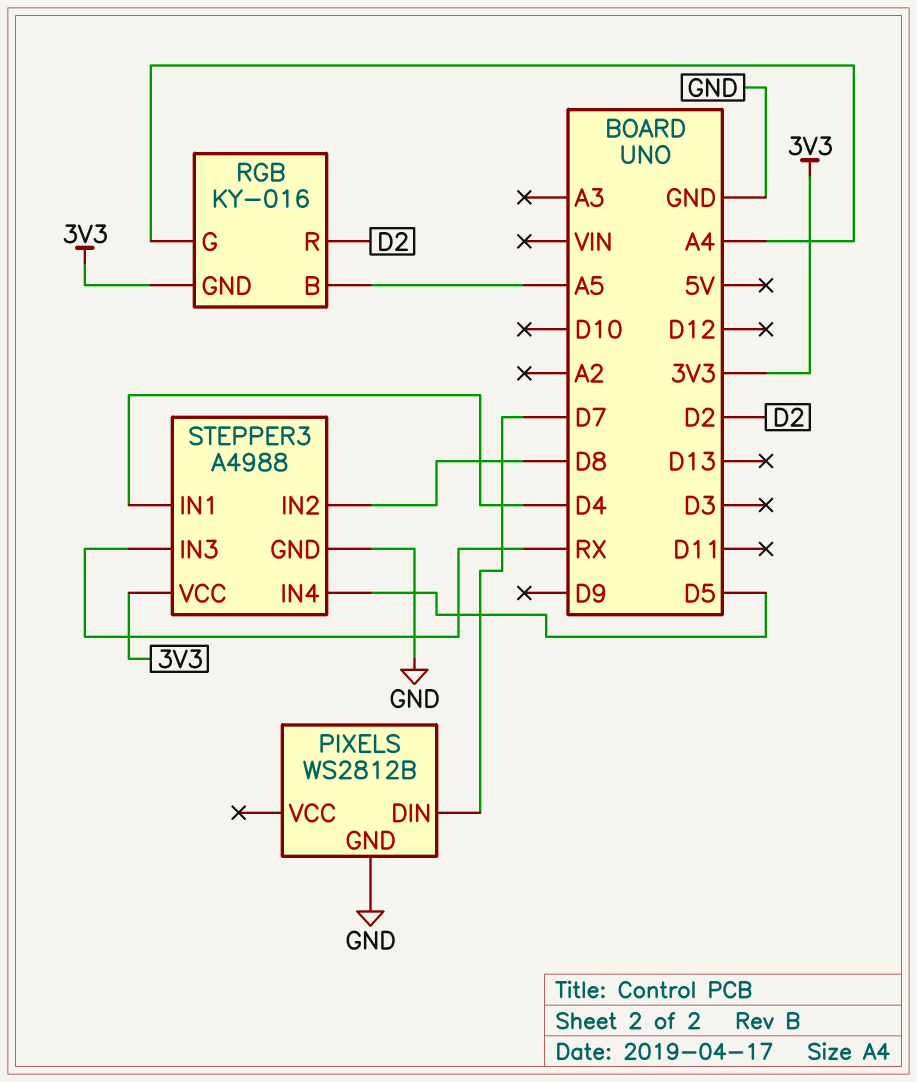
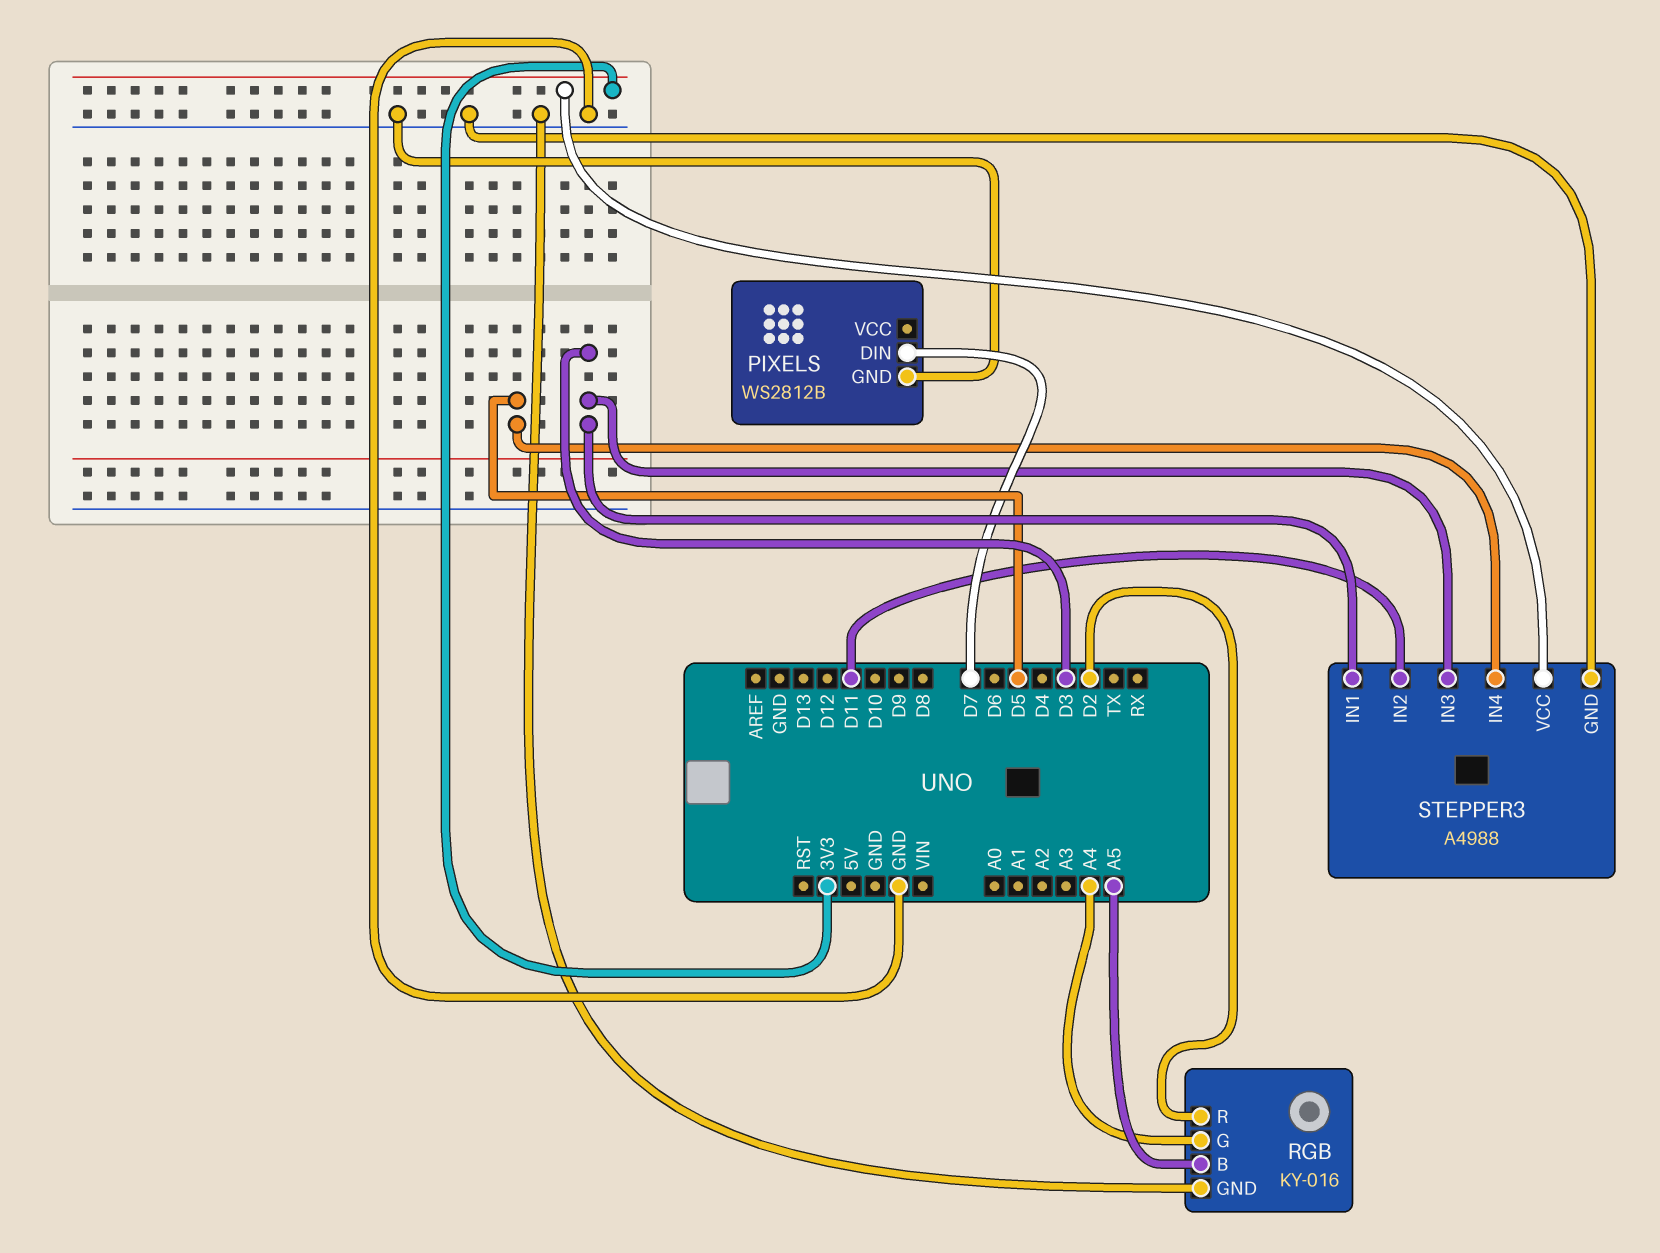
RGB pin GND: 3V3 -> GND
STEPPER3 pin IN1: D4 -> D3
STEPPER3 pin IN2: D8 -> D11
STEPPER3 pin IN3: RX -> D3

